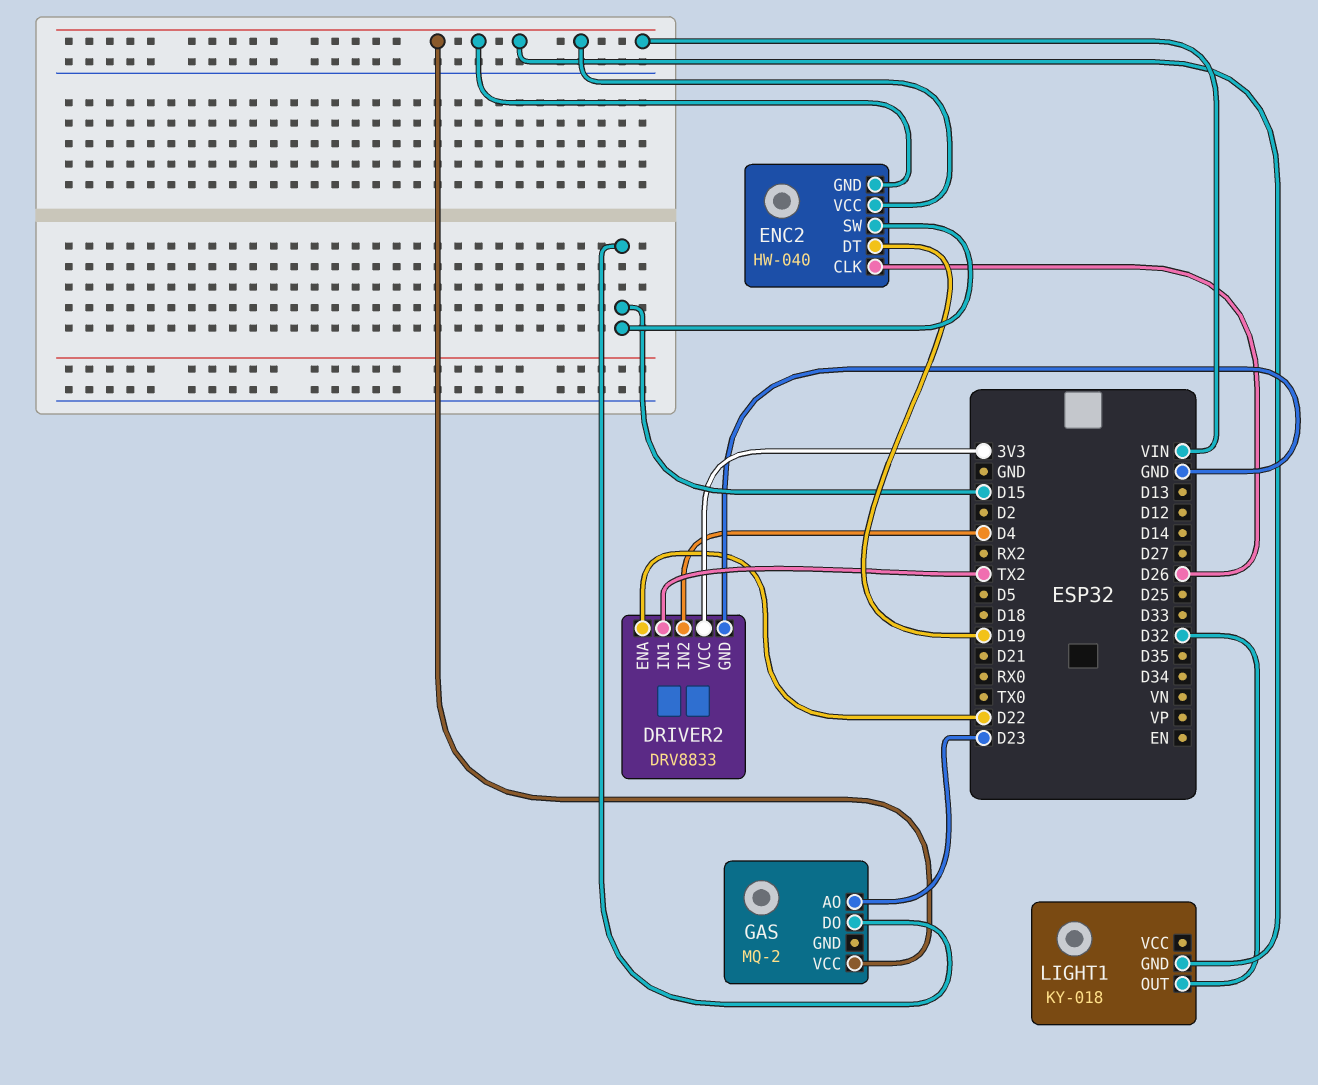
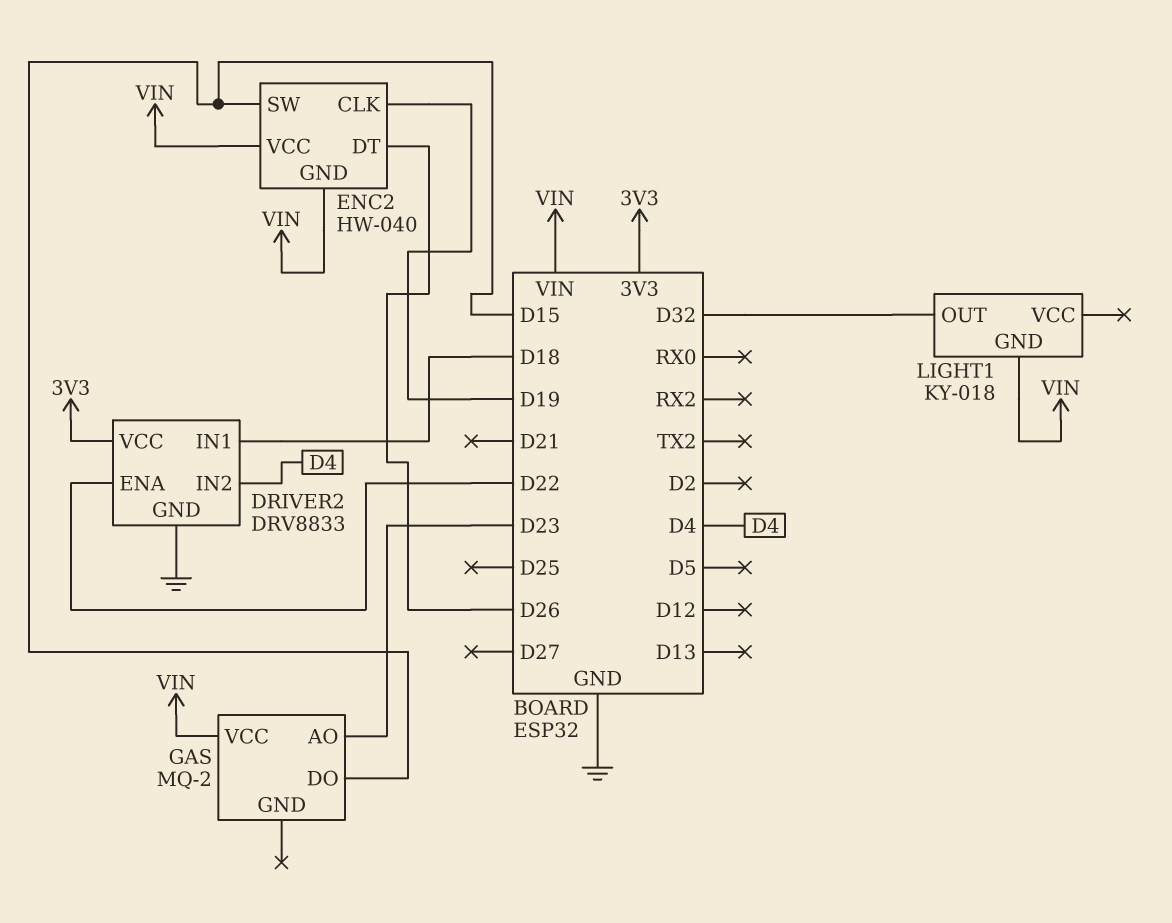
DRIVER2 pin IN1: TX2 -> D18
ENC2 pin CLK: D26 -> D19
ENC2 pin DT: D19 -> D26

